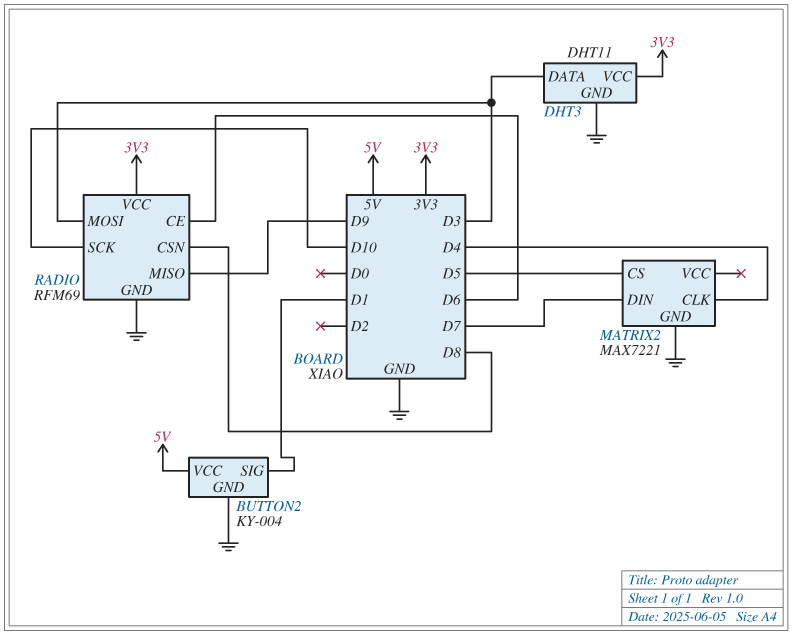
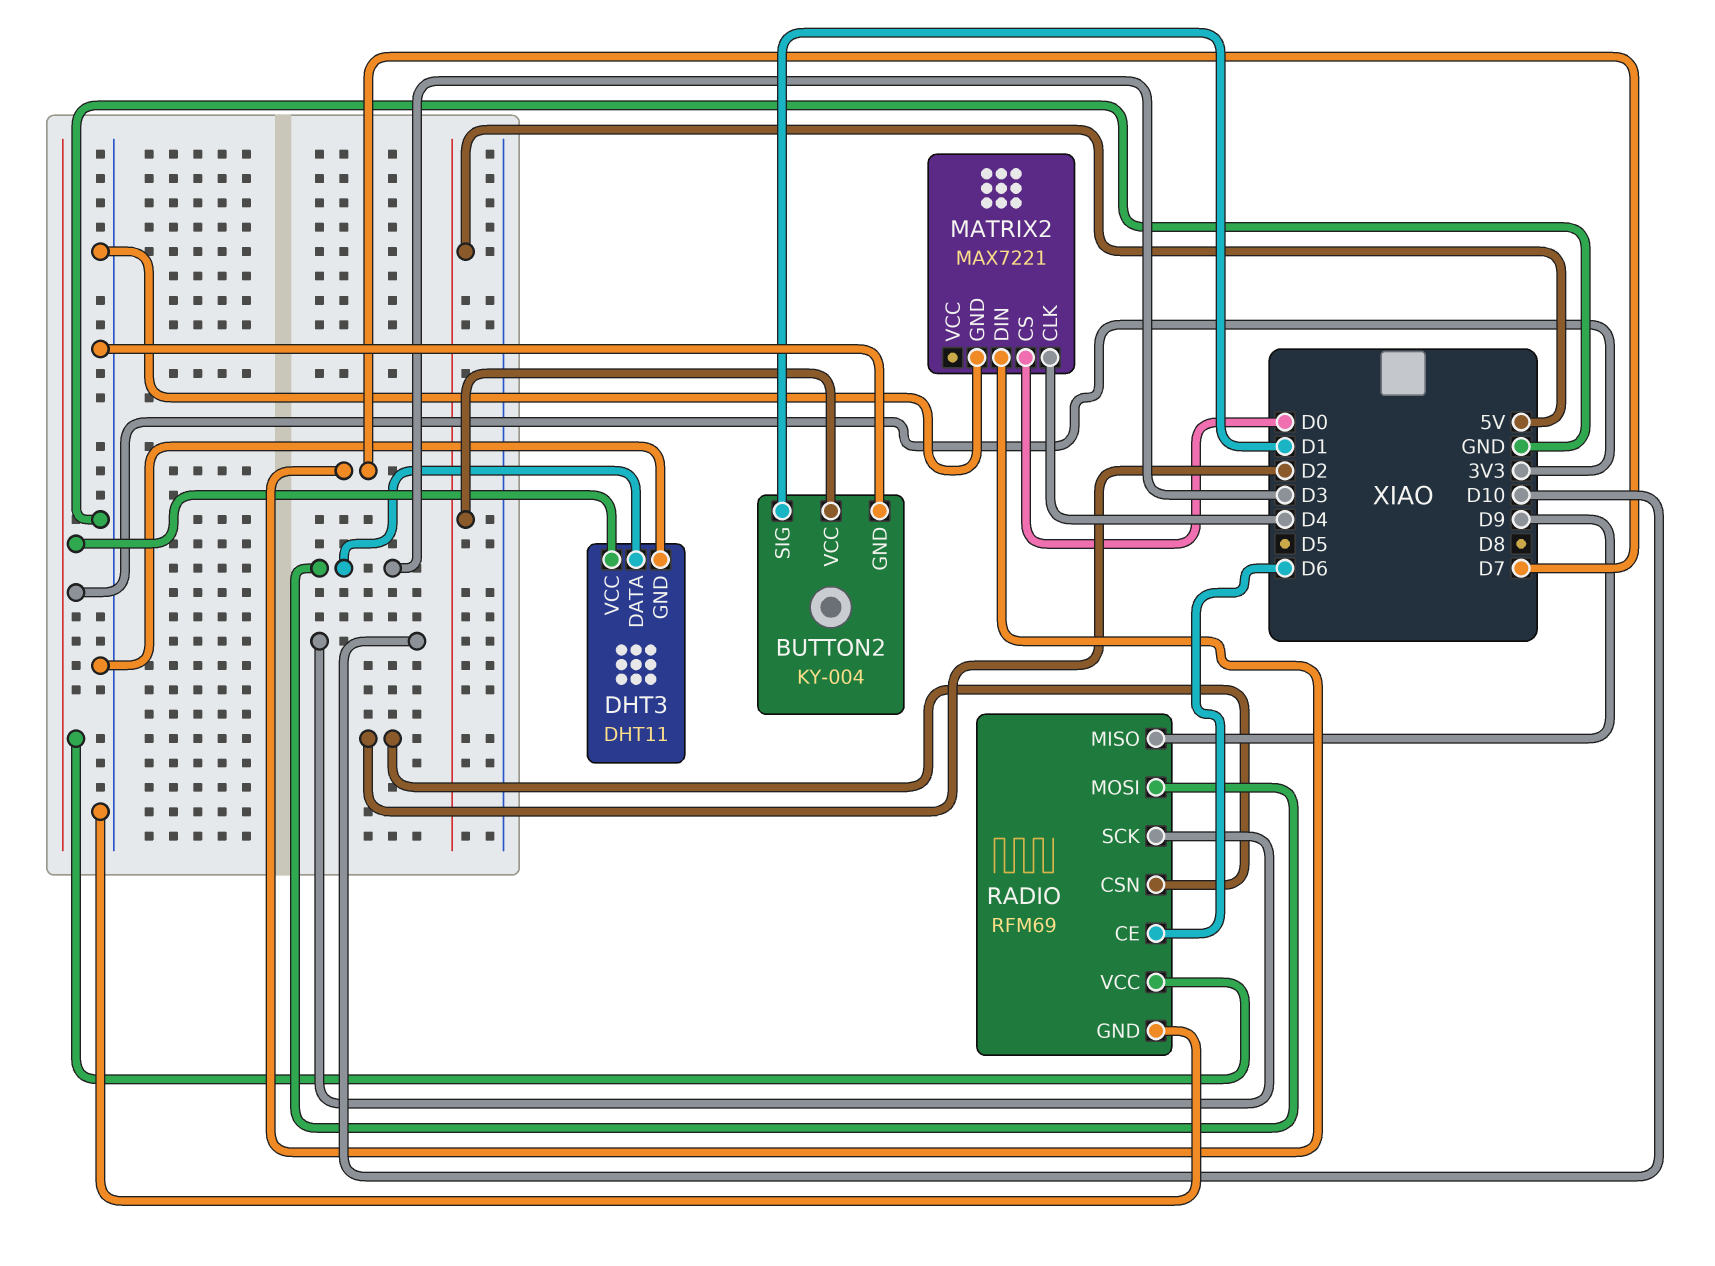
MATRIX2 pin CS: D5 -> D0
RADIO pin CSN: D8 -> D2

